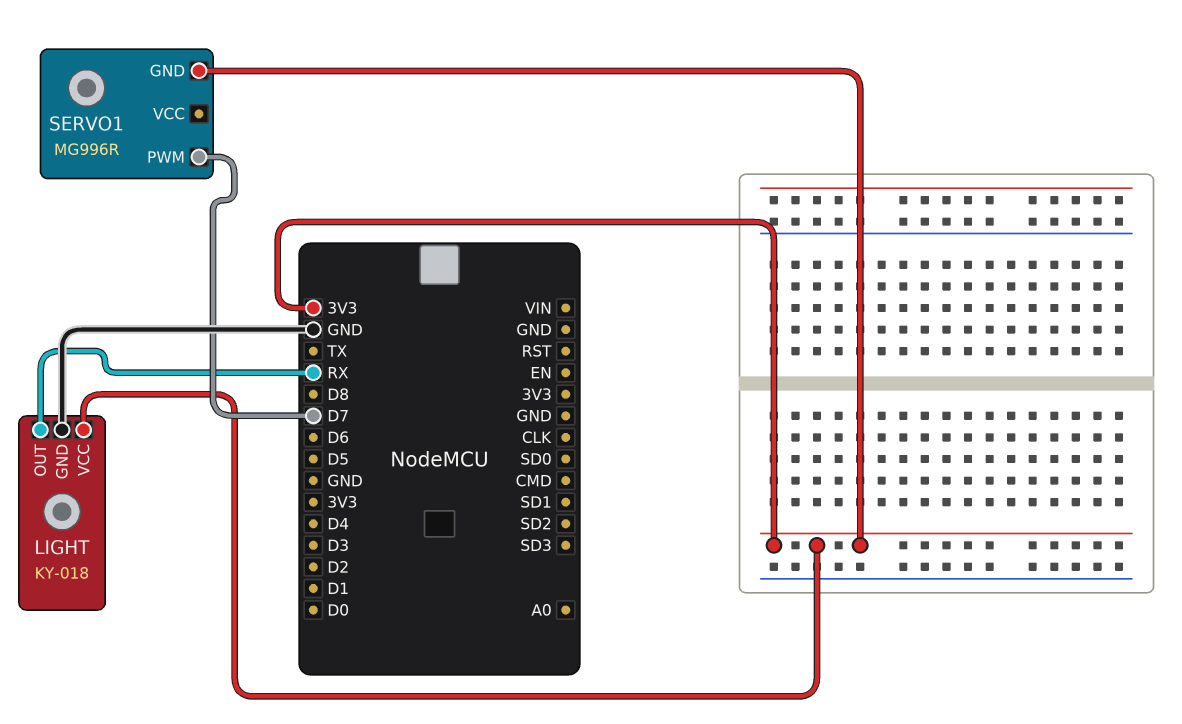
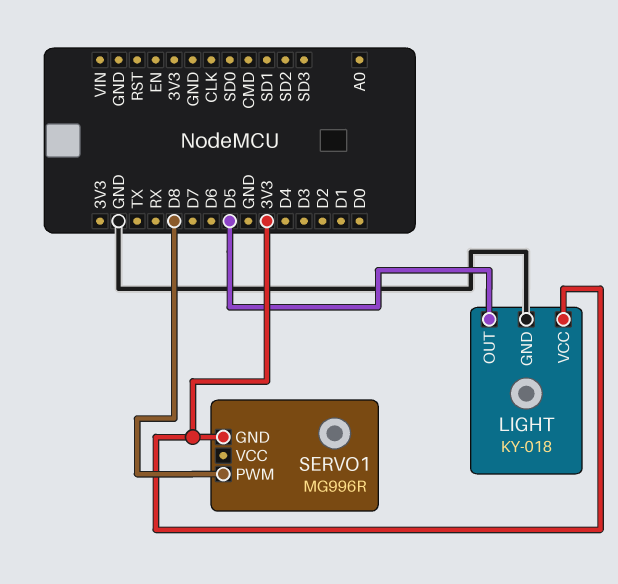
LIGHT pin OUT: RX -> D5
SERVO1 pin PWM: D7 -> D8

